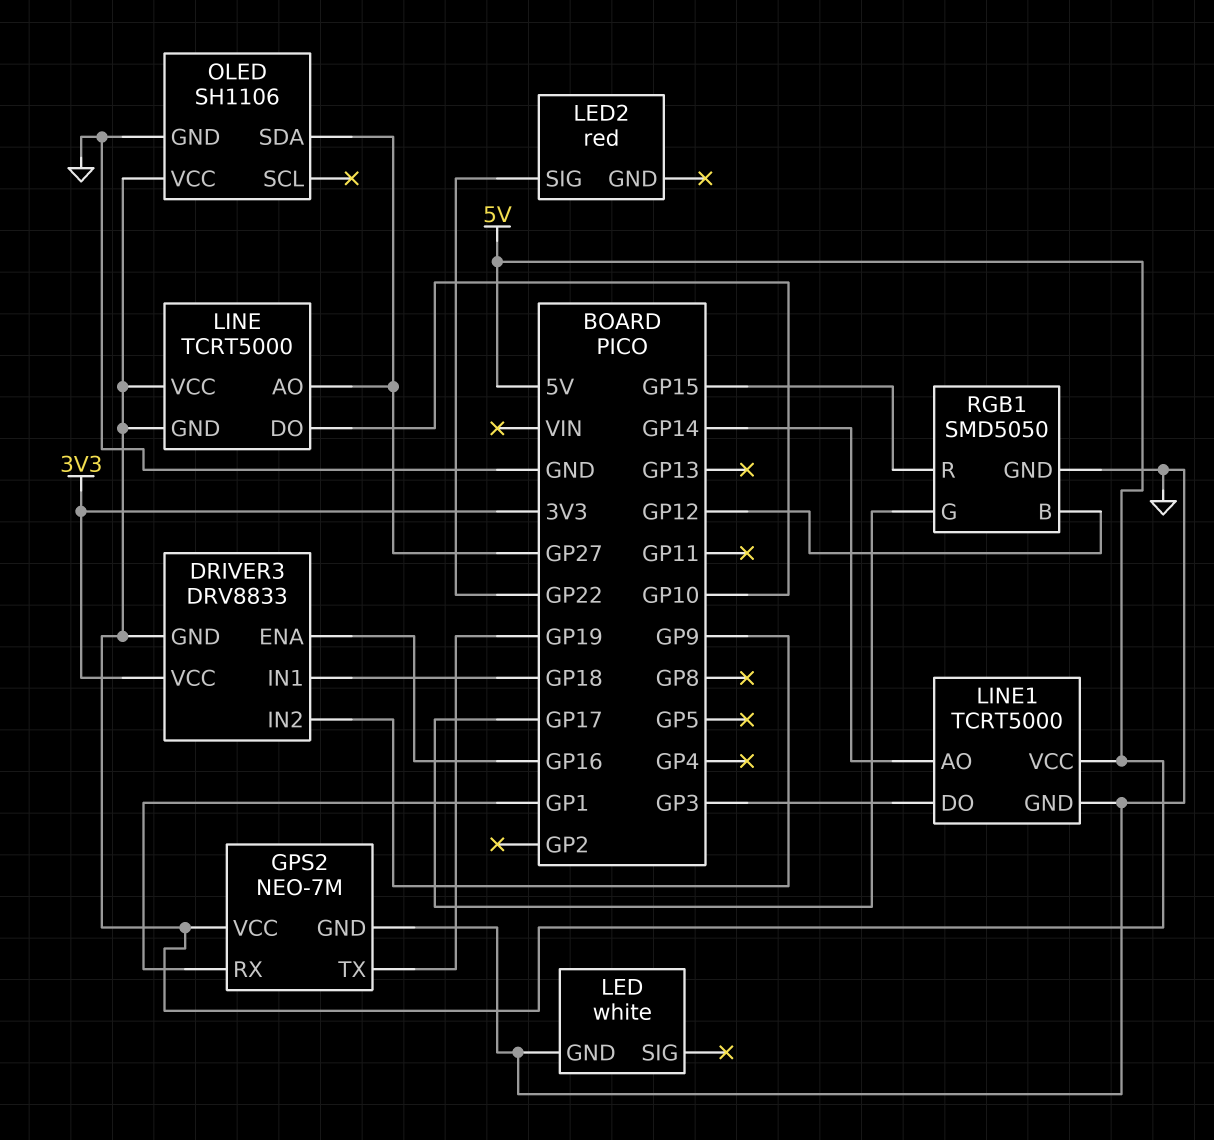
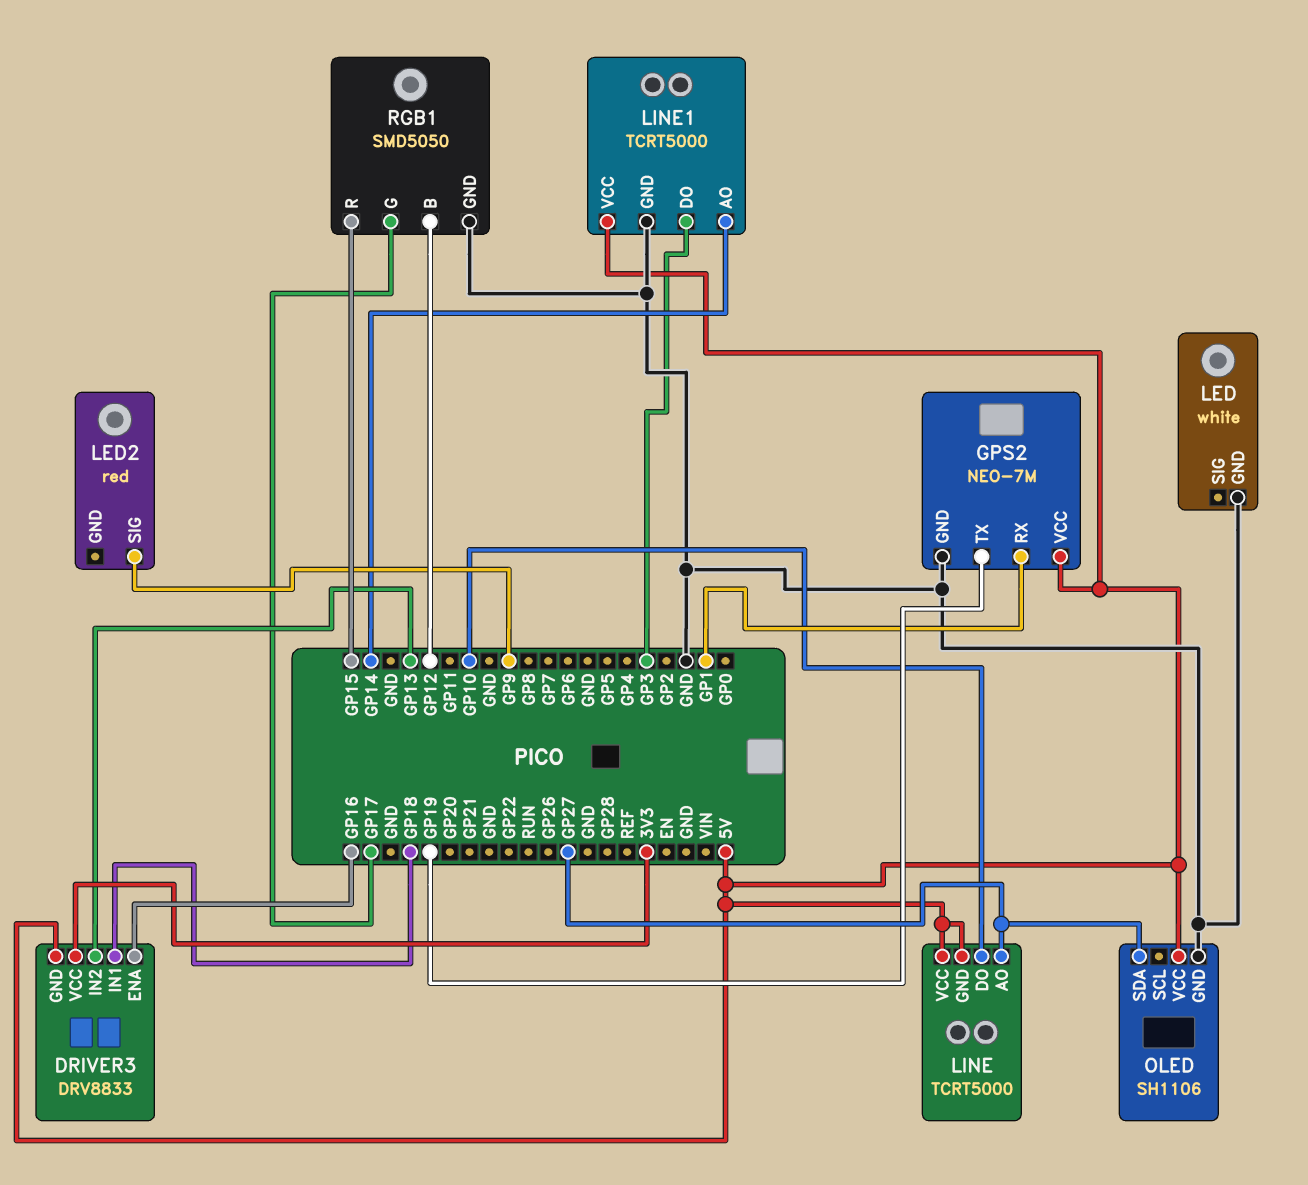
DRIVER3 pin IN2: GP9 -> GP13
LED2 pin SIG: GP22 -> GP9

